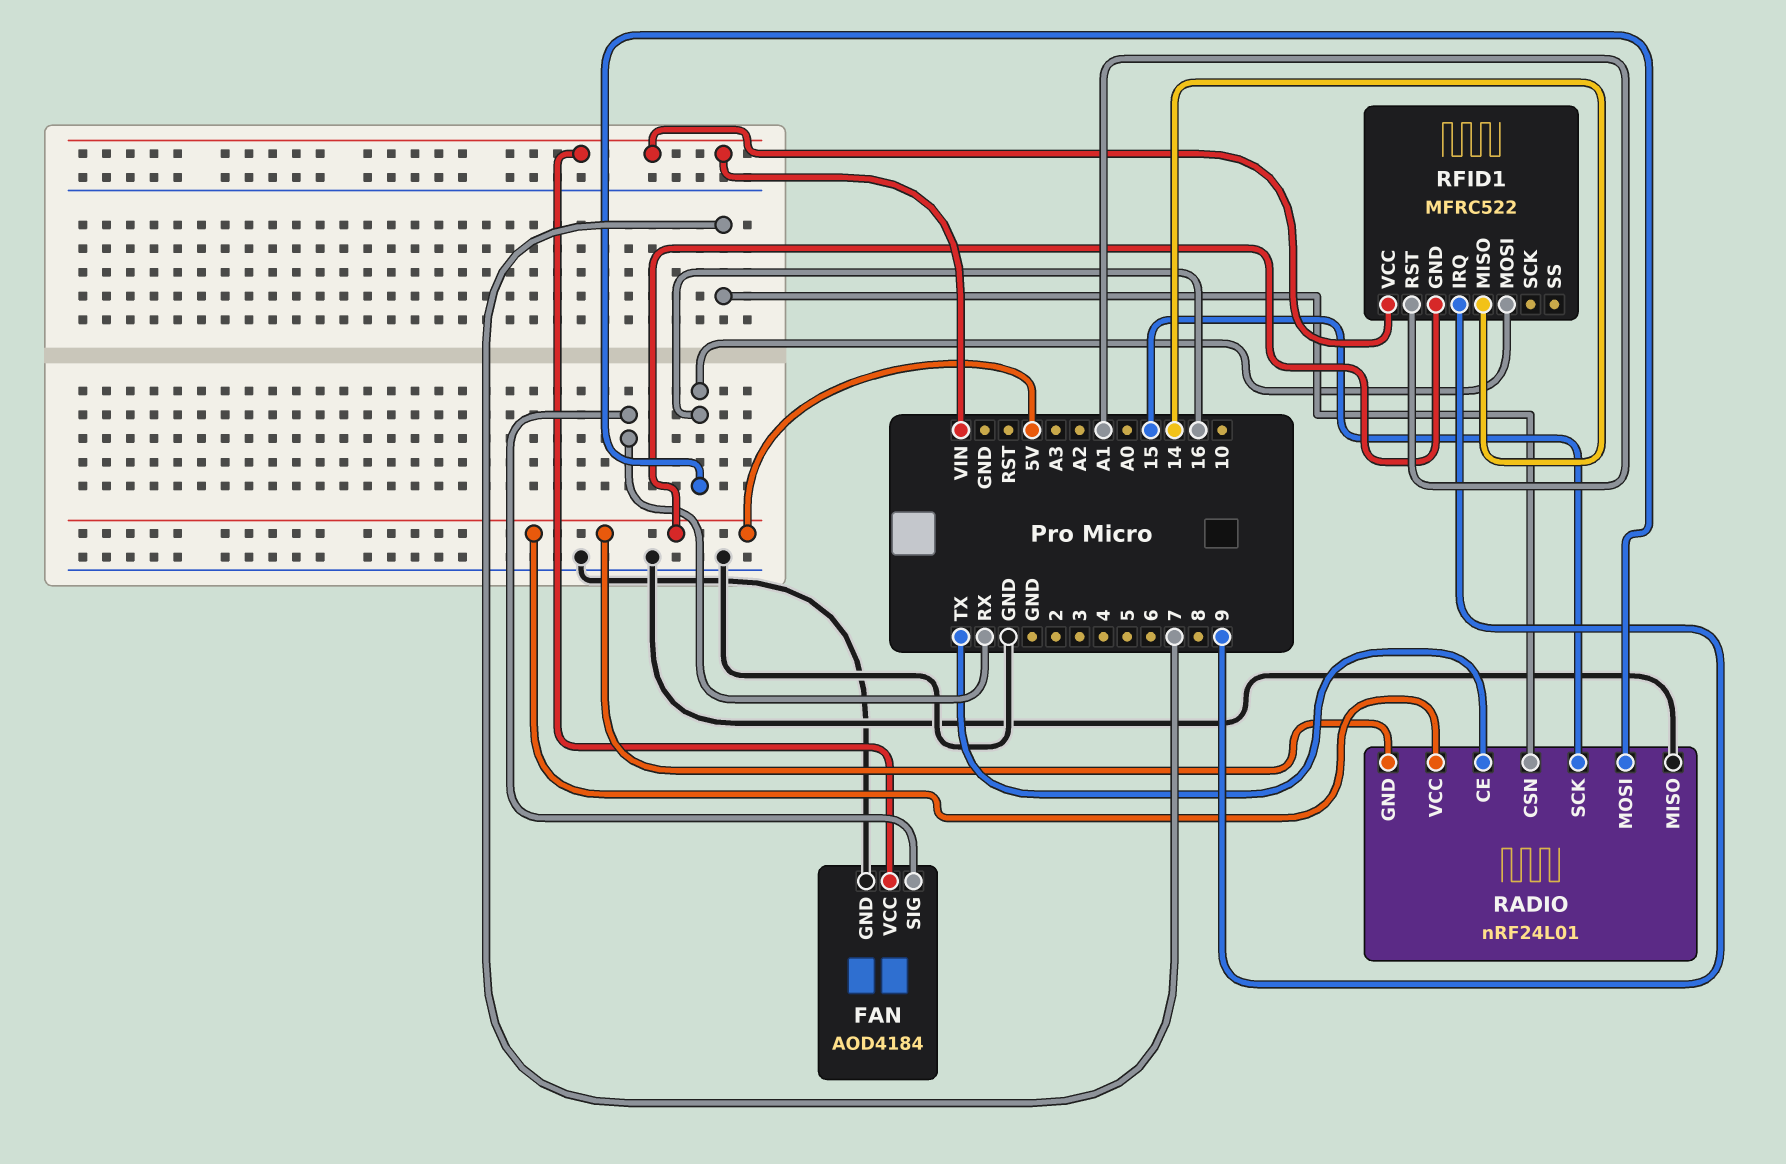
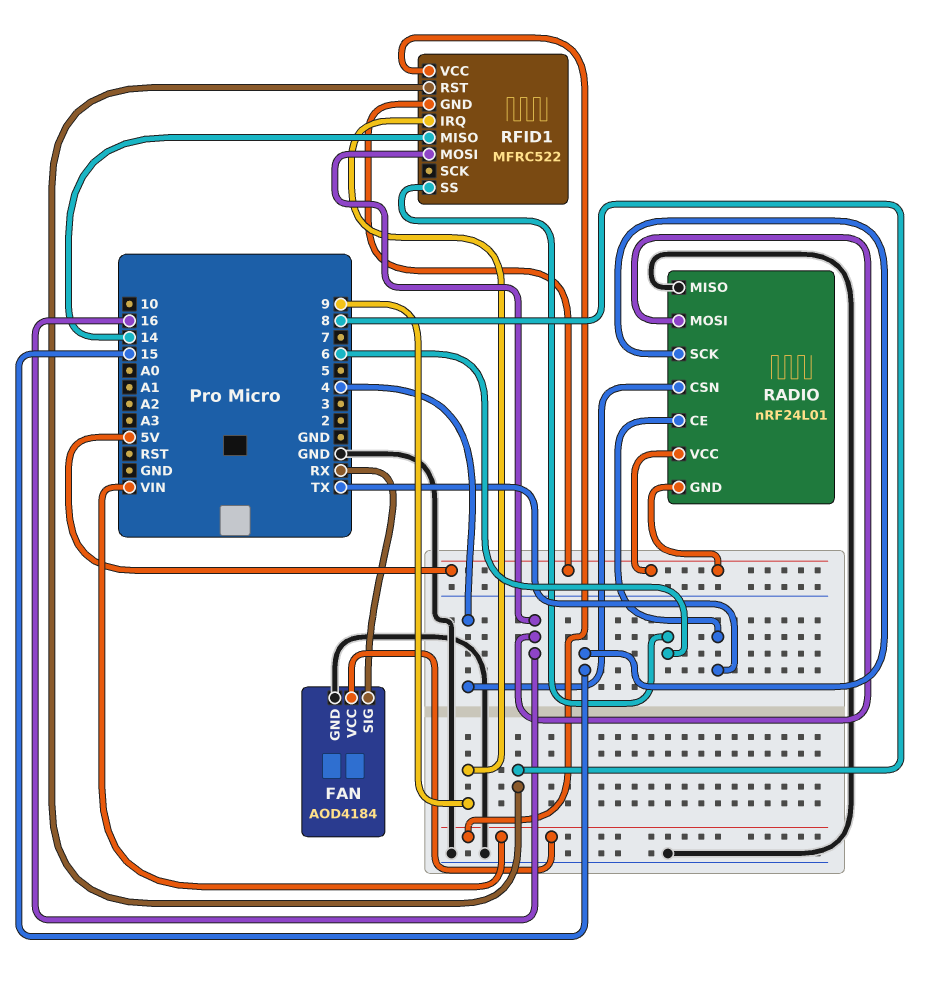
RADIO pin CSN: 7 -> 4
RFID1 pin RST: A1 -> 8
RFID1 pin SS: none -> 6

